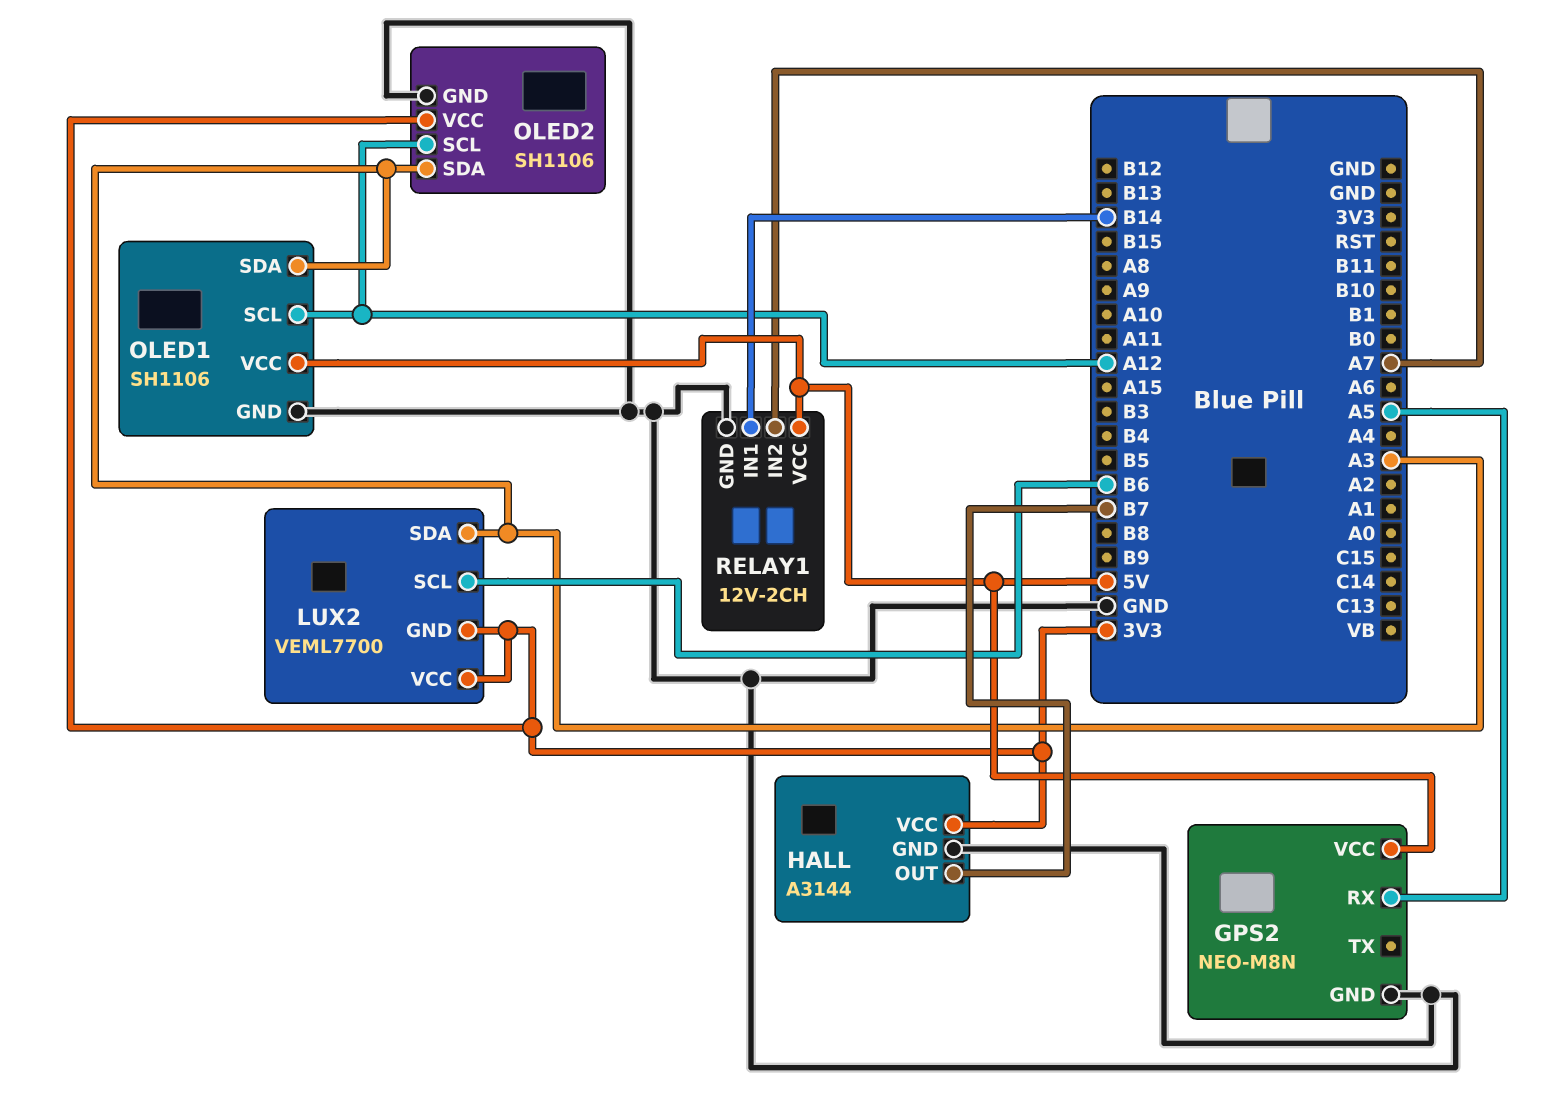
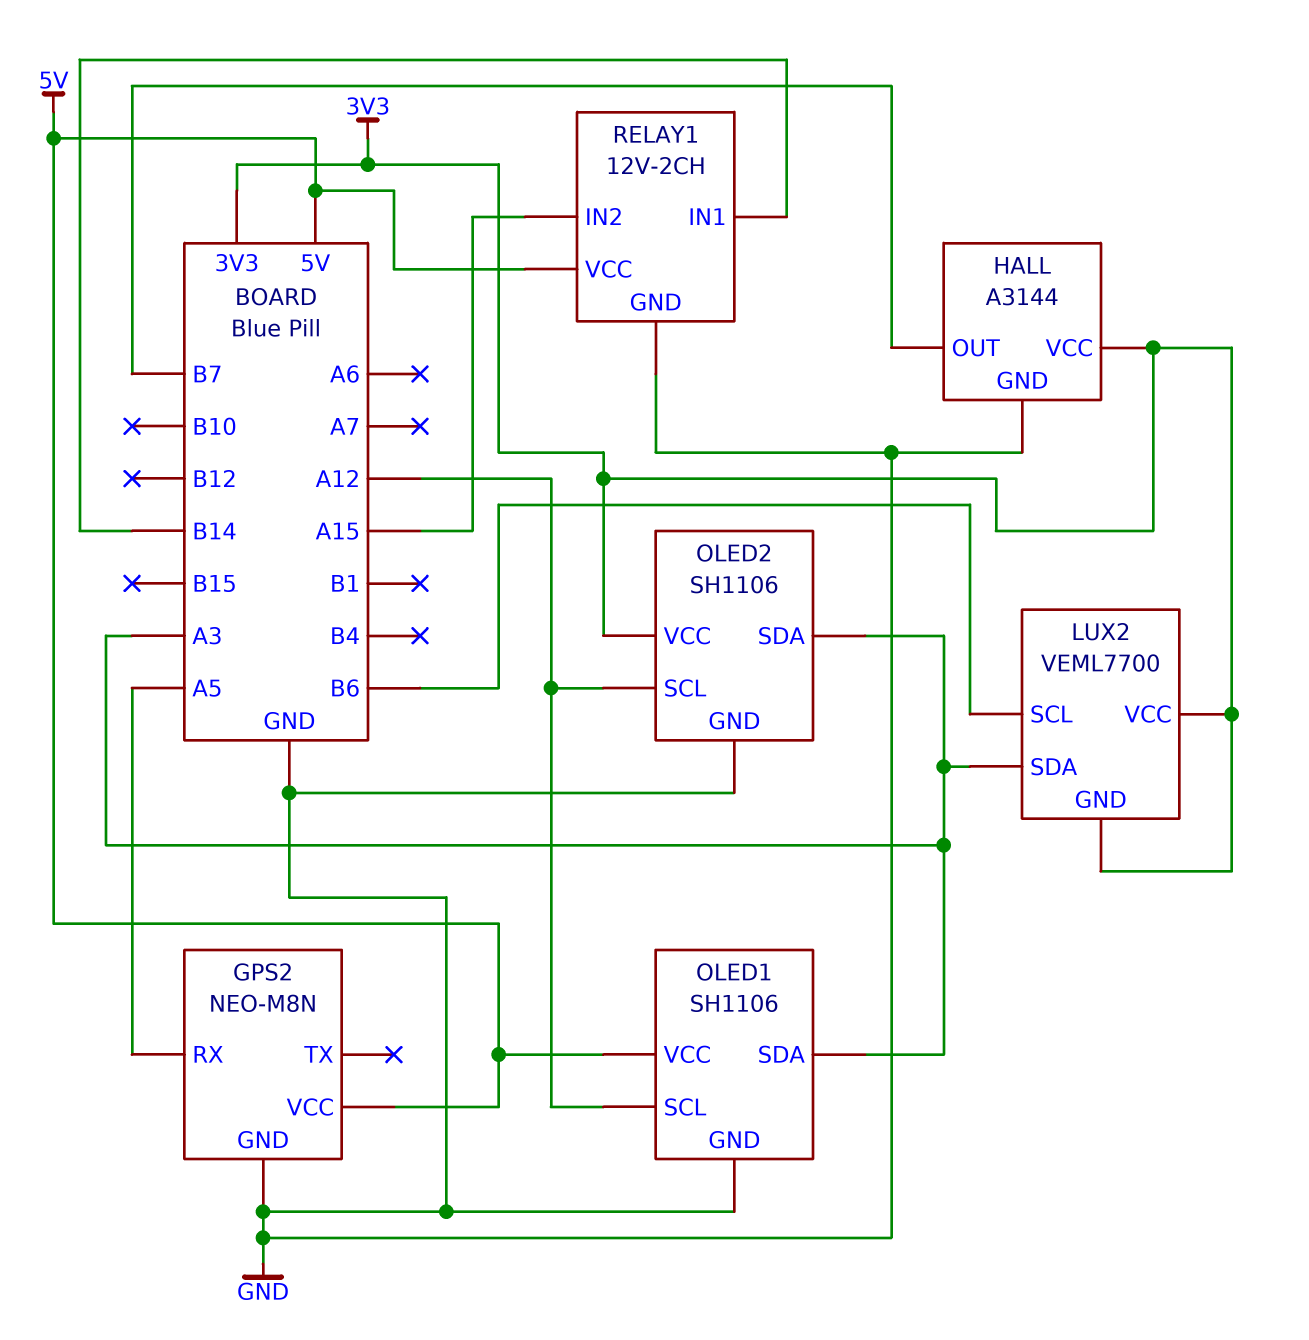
RELAY1 pin IN2: A7 -> A15

